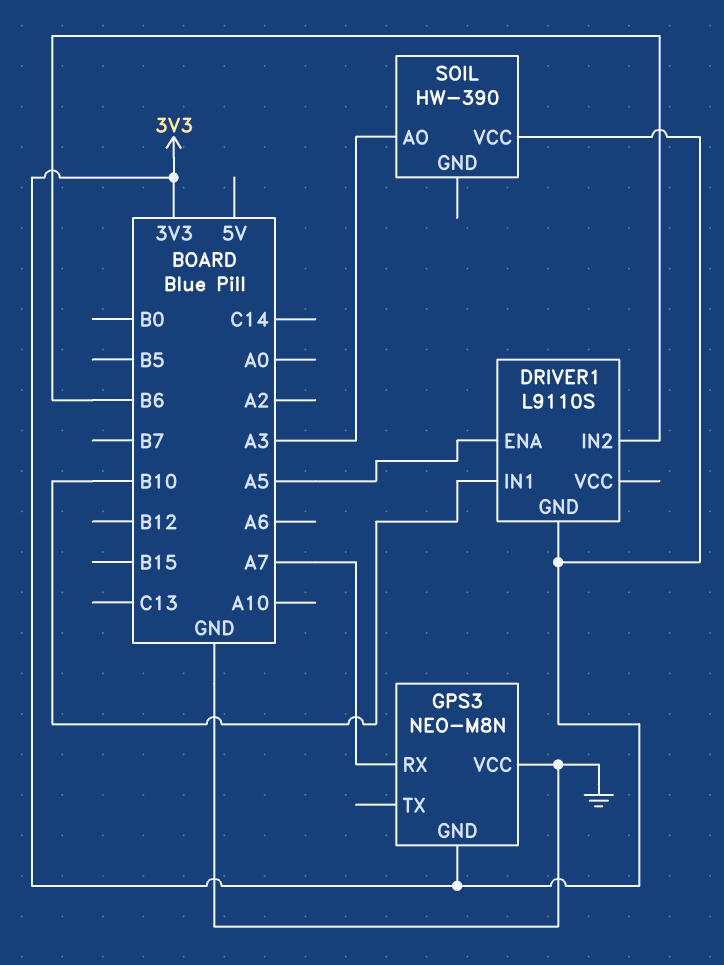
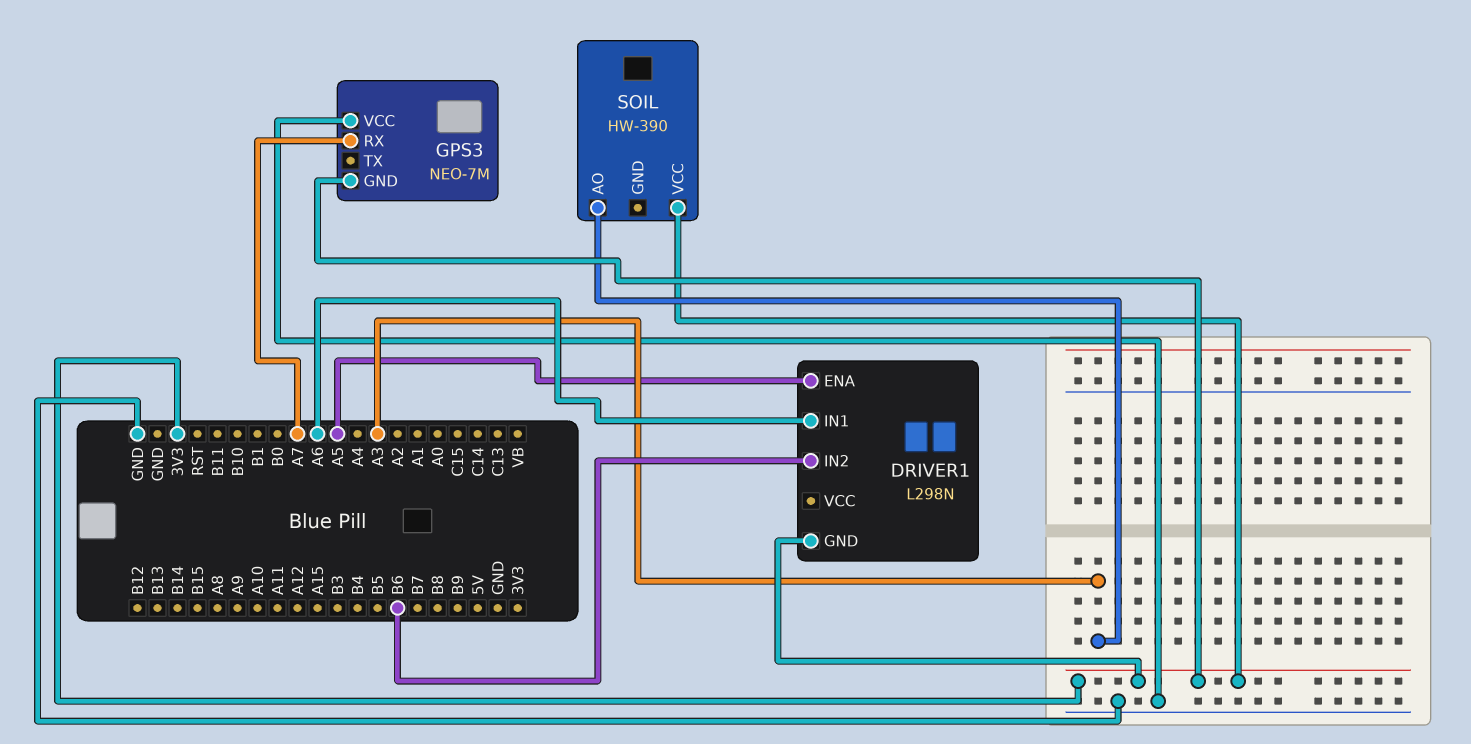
DRIVER1: L9110S -> L298N
DRIVER1 pin IN1: B10 -> A6
GPS3: NEO-M8N -> NEO-7M

